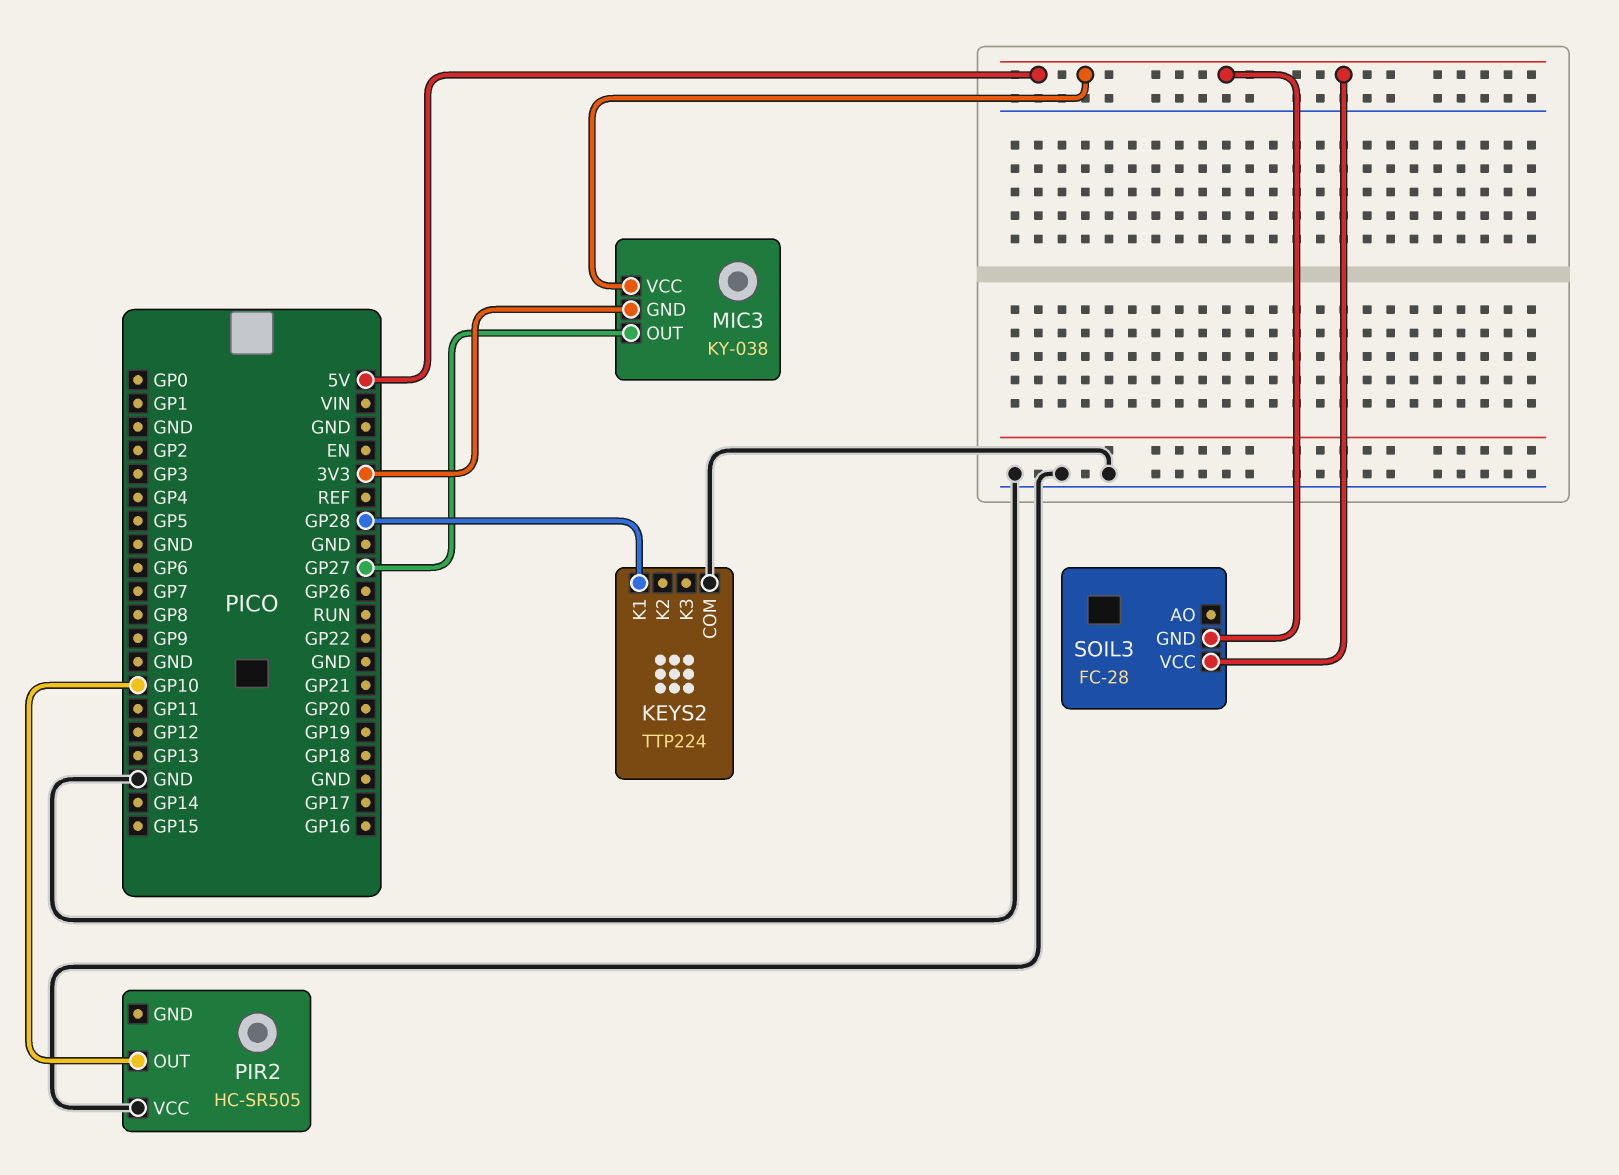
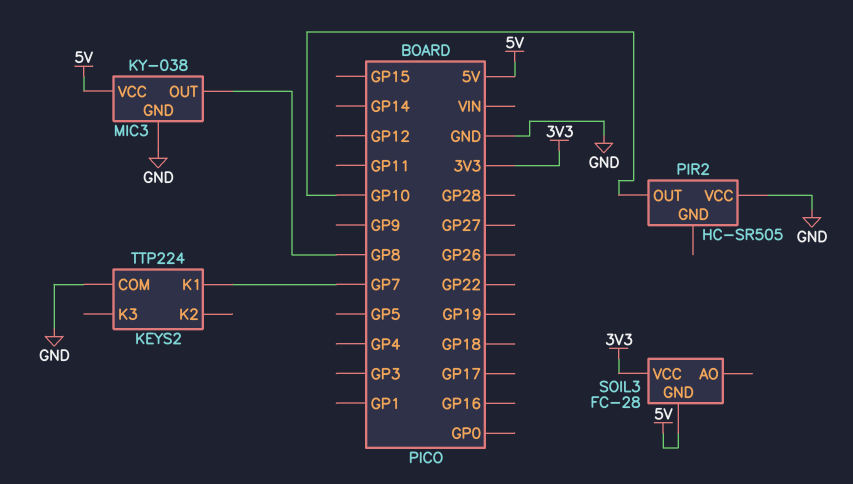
KEYS2 pin K1: GP28 -> GP7
MIC3 pin GND: 3V3 -> GND
MIC3 pin OUT: GP27 -> GP8
SOIL3 pin VCC: 5V -> 3V3

